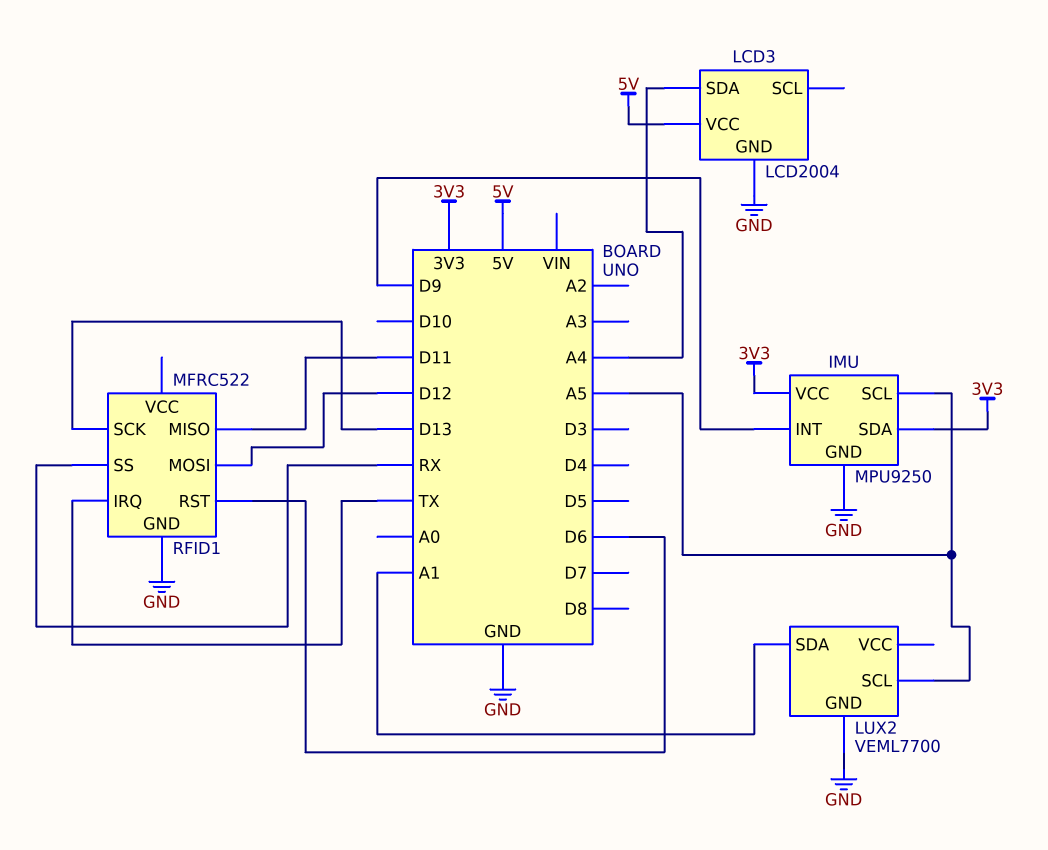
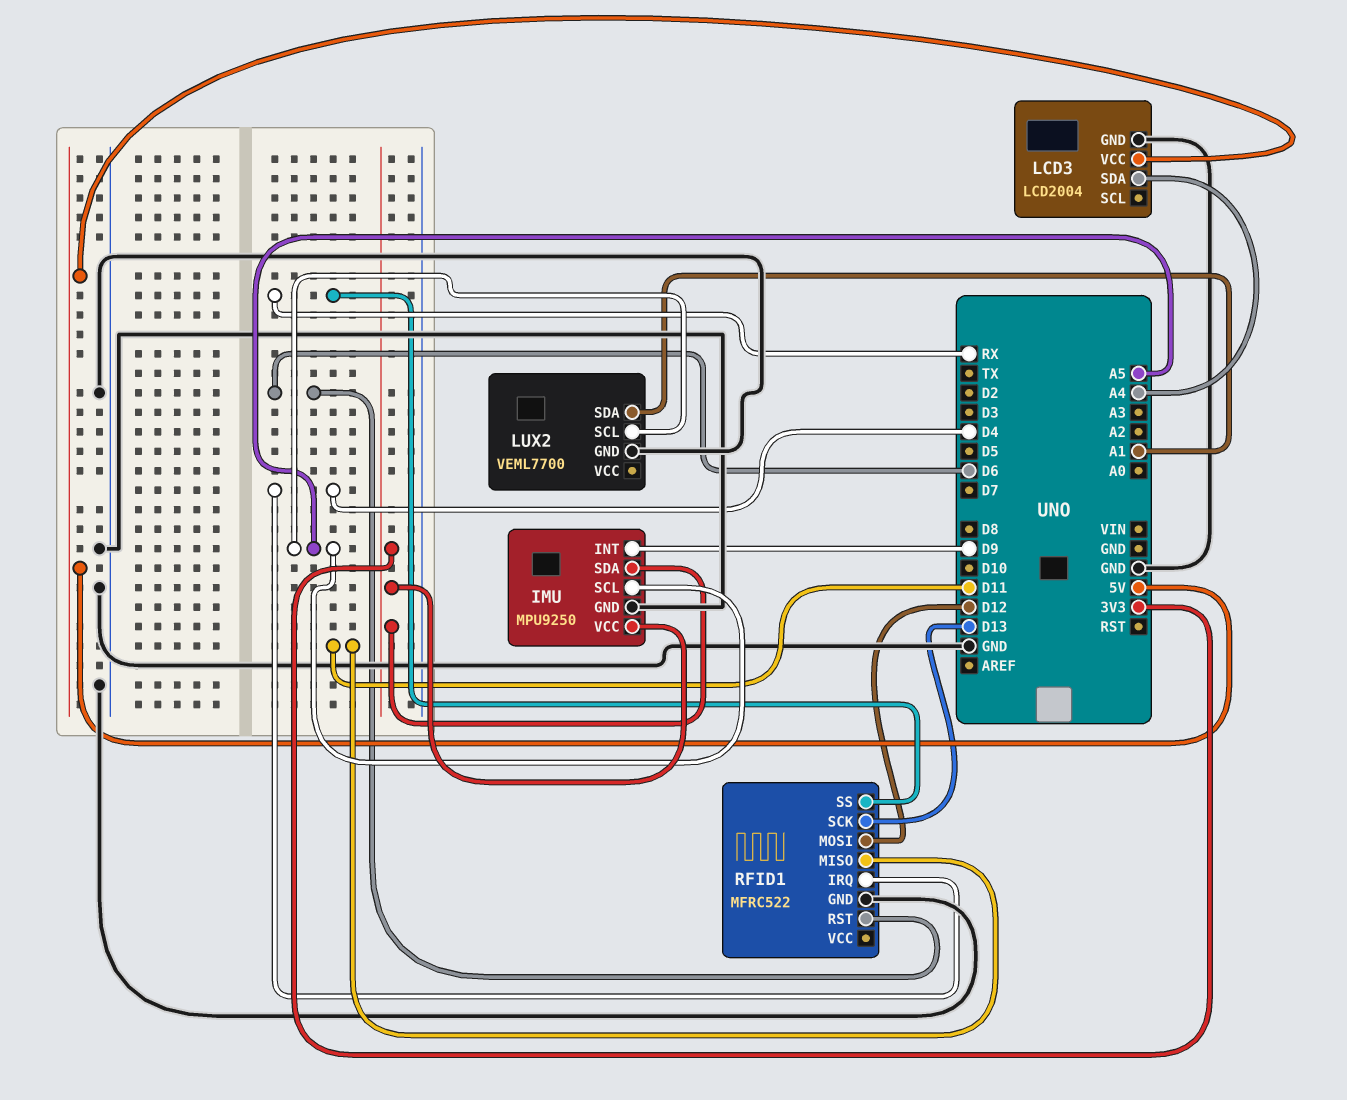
RFID1 pin IRQ: TX -> D4

